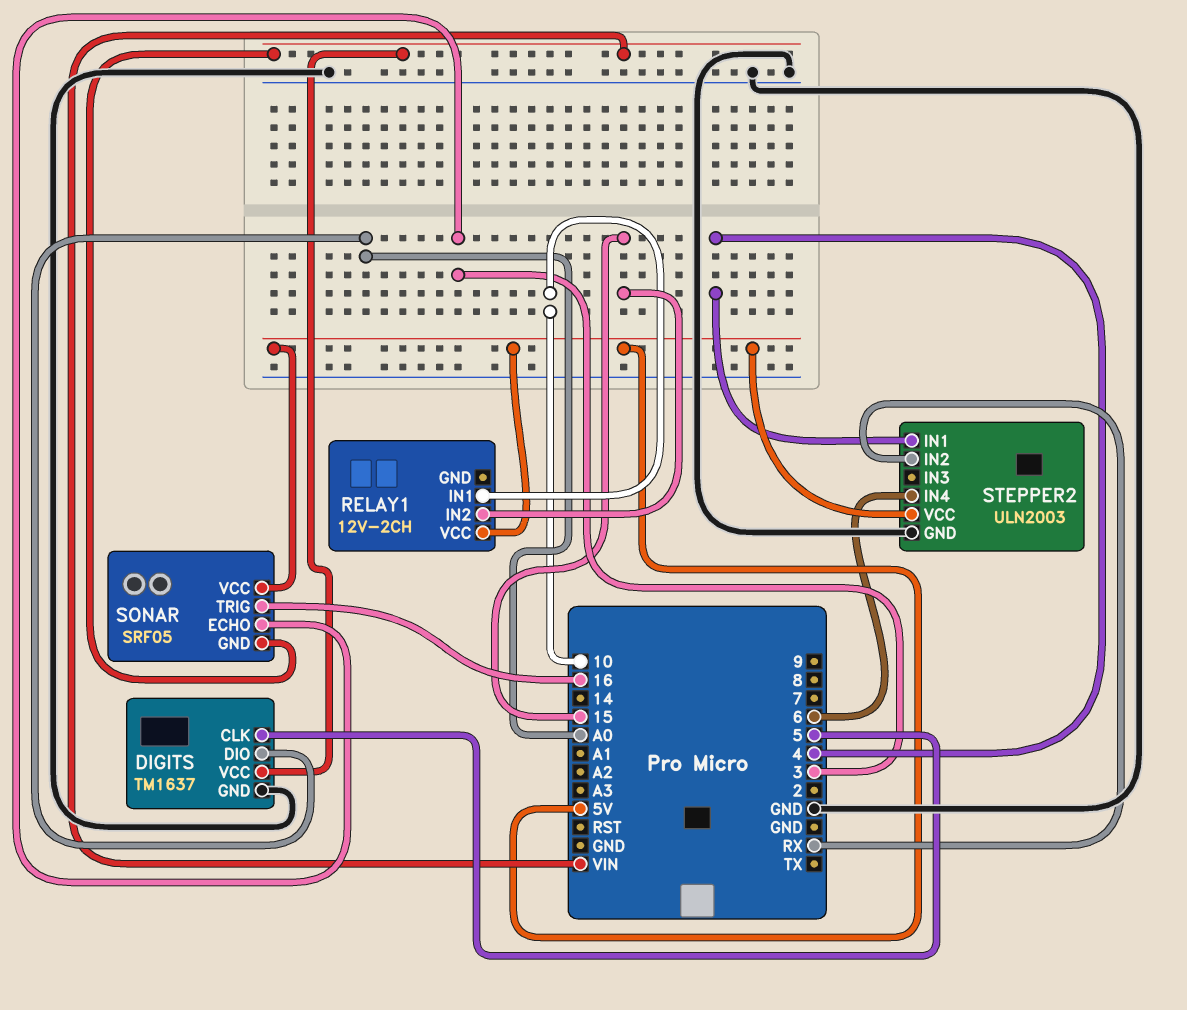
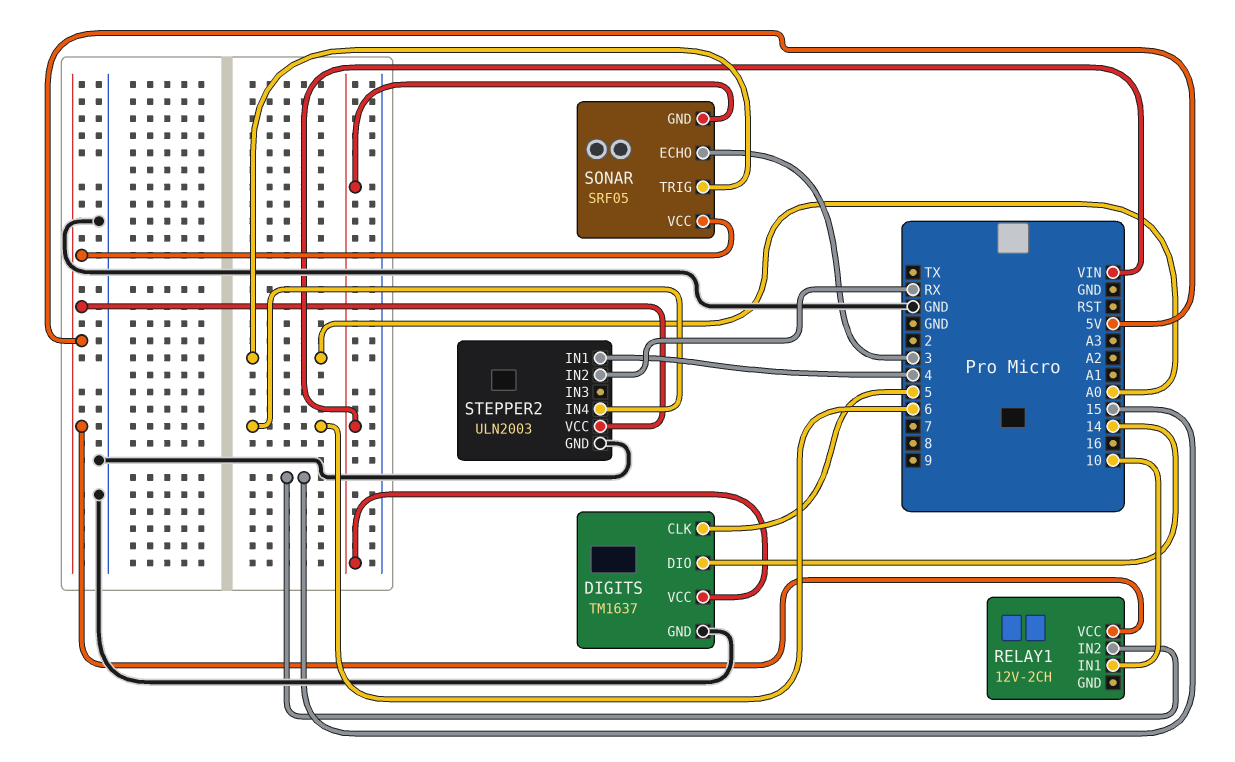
DIGITS pin DIO: A0 -> 14
SONAR pin TRIG: 16 -> A0

